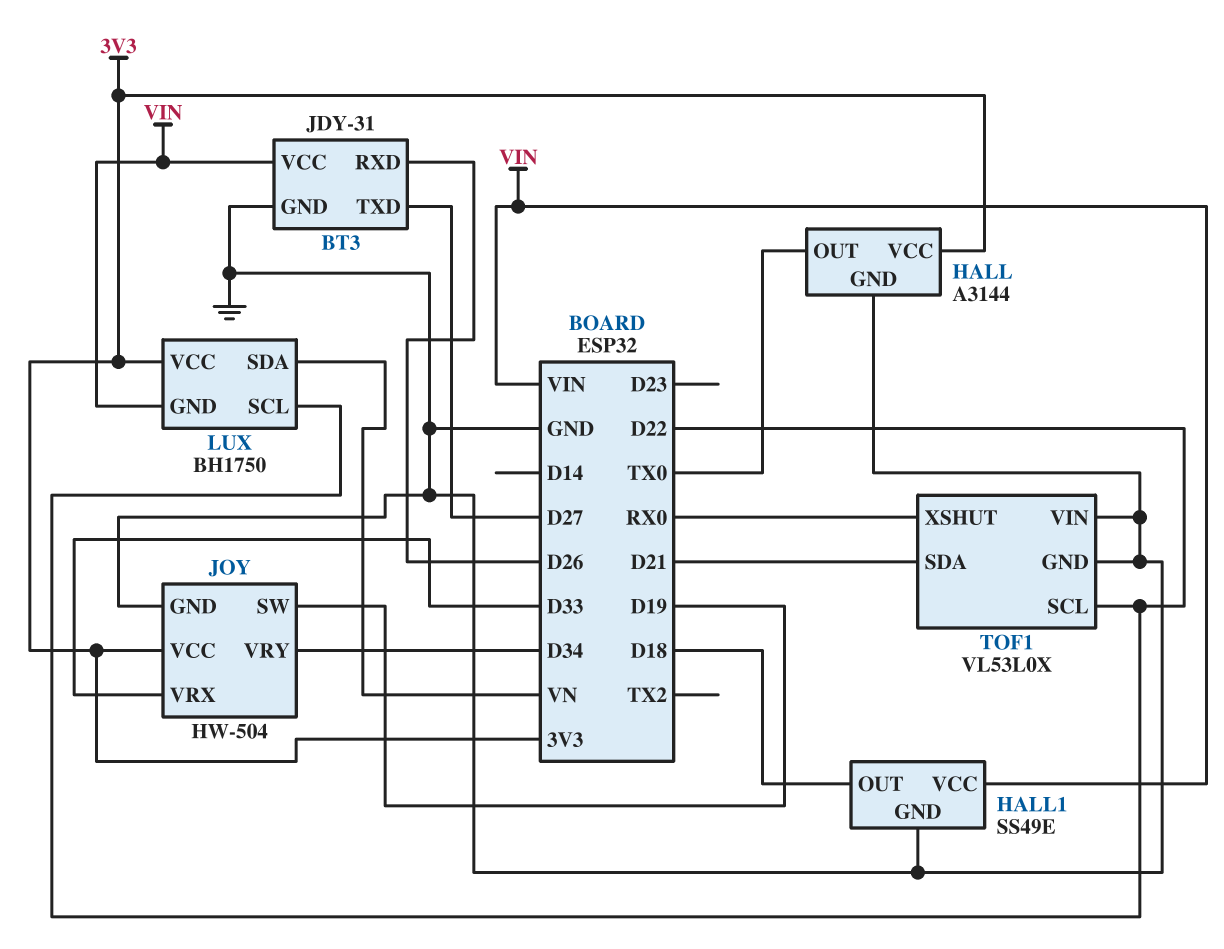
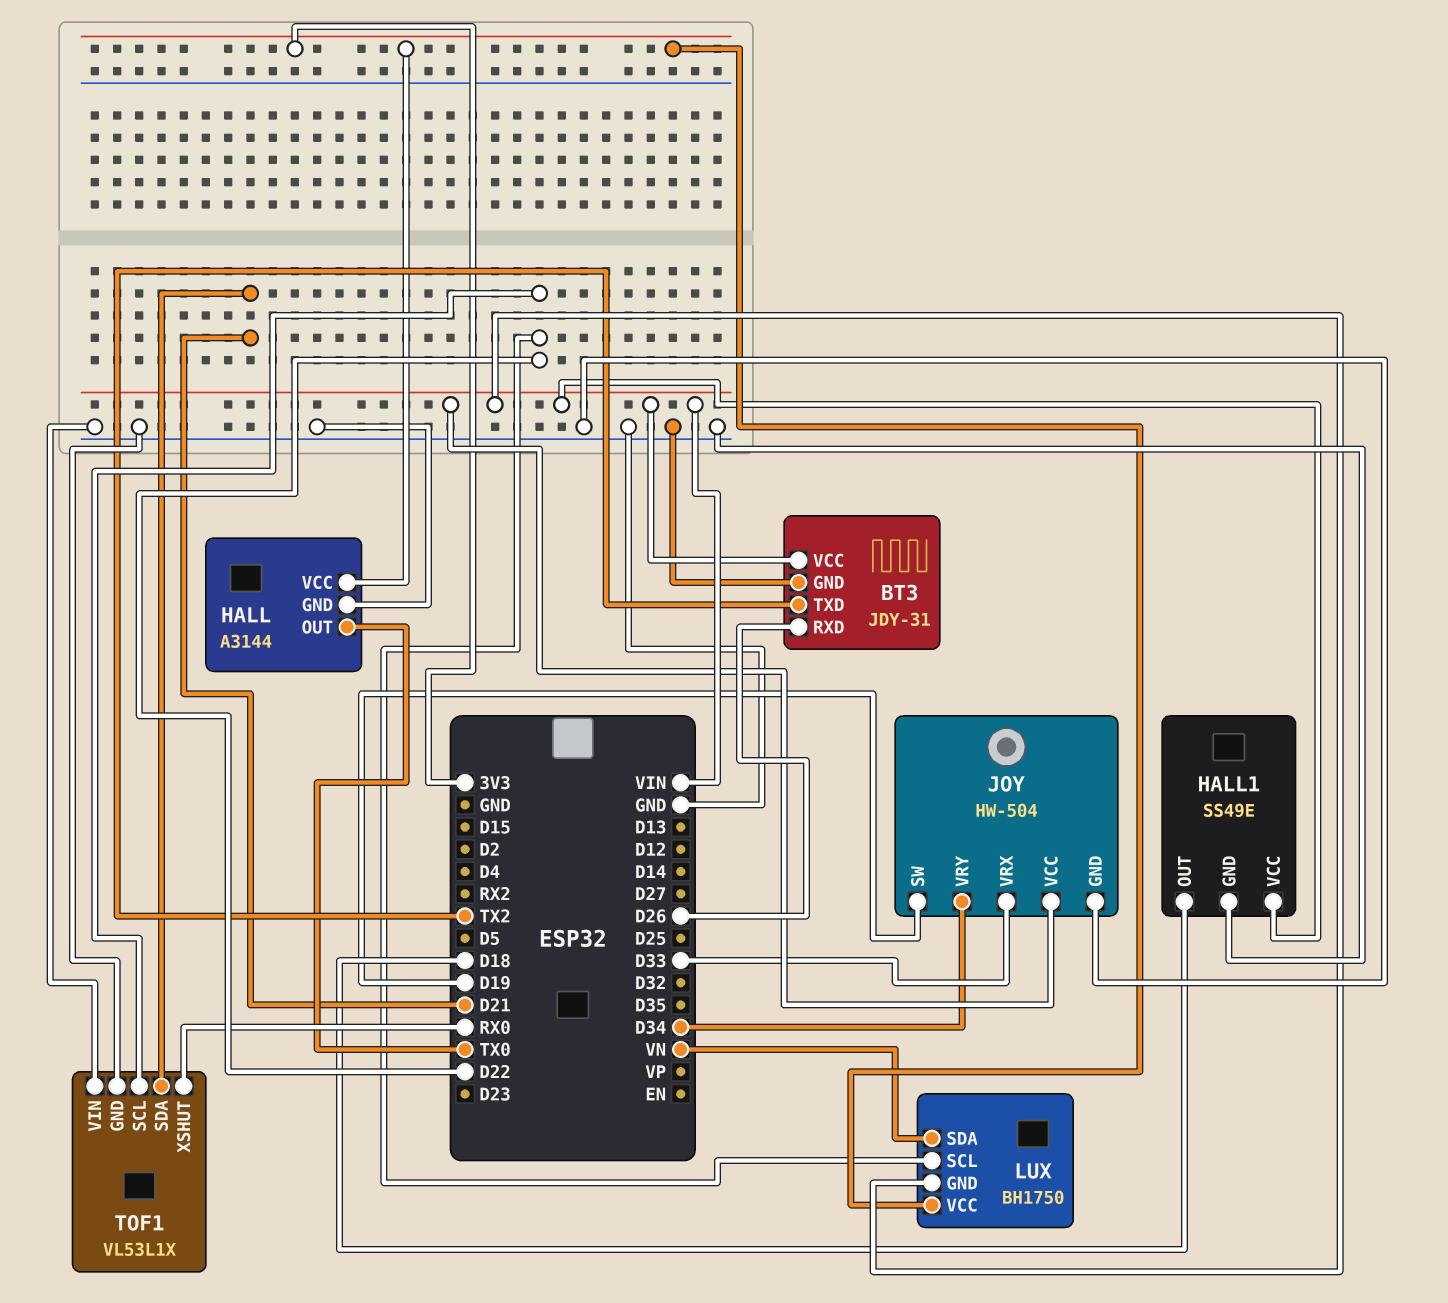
BT3 pin TXD: D27 -> TX2
JOY pin VCC: 3V3 -> VIN
TOF1: VL53L0X -> VL53L1X

